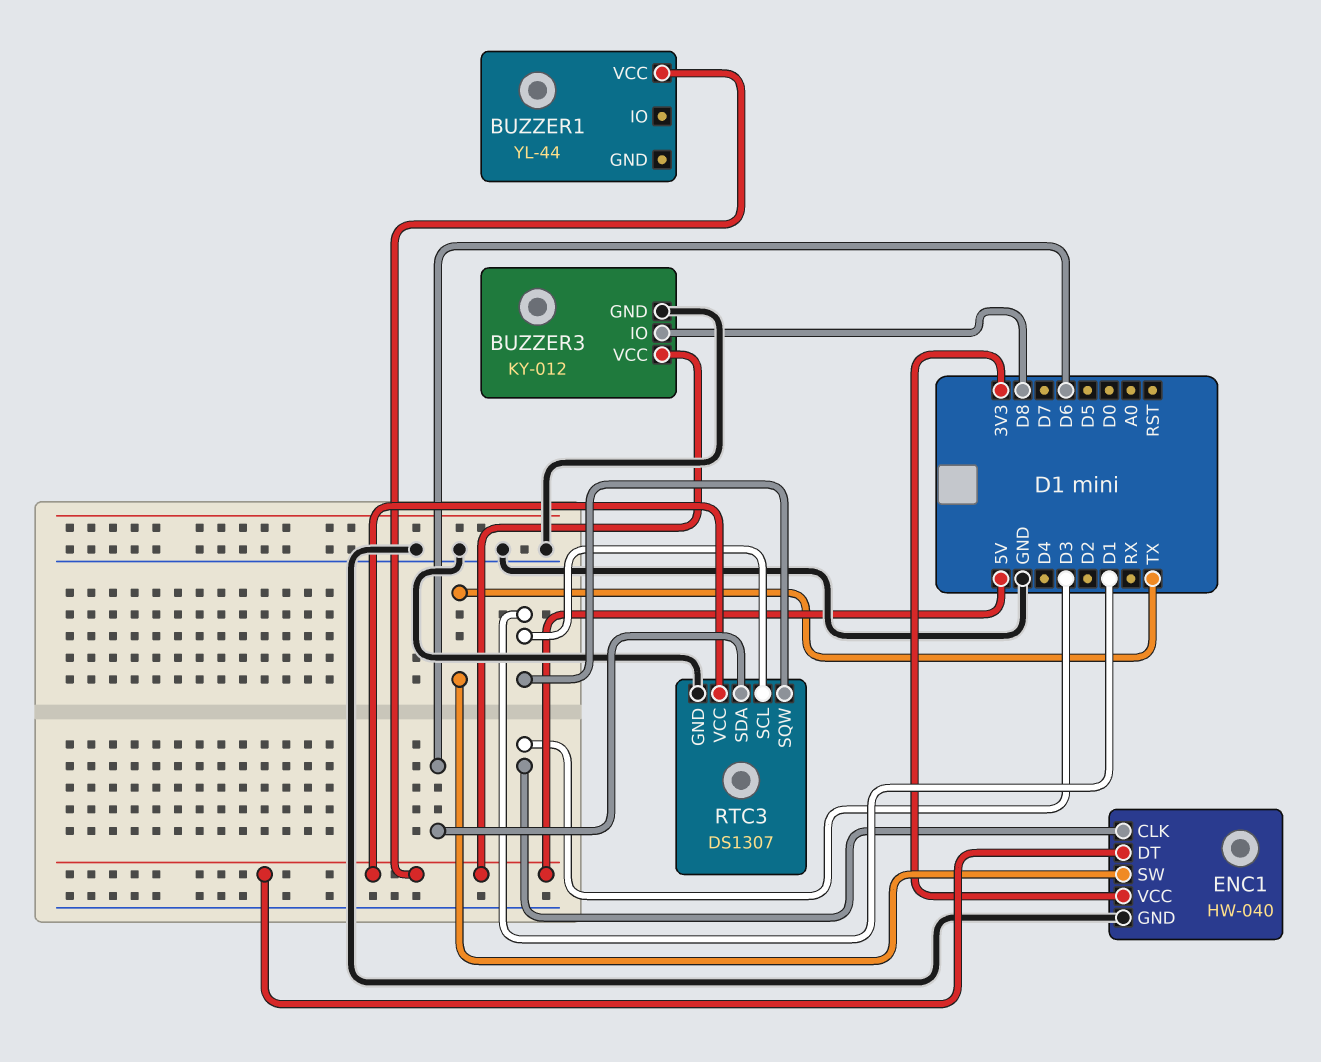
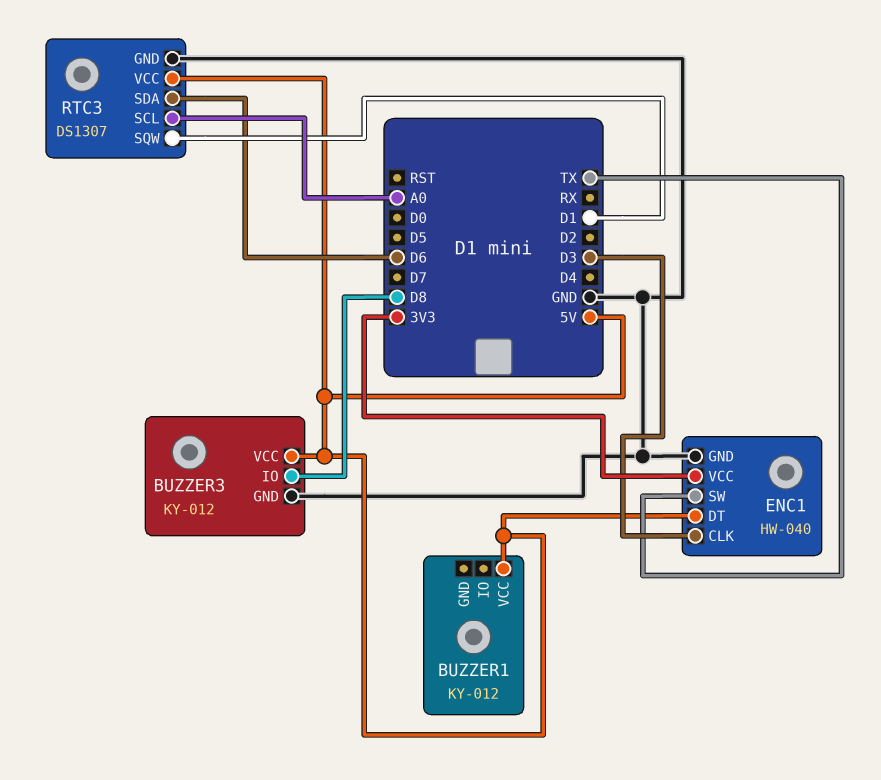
BUZZER1: YL-44 -> KY-012
RTC3 pin SCL: D1 -> A0

